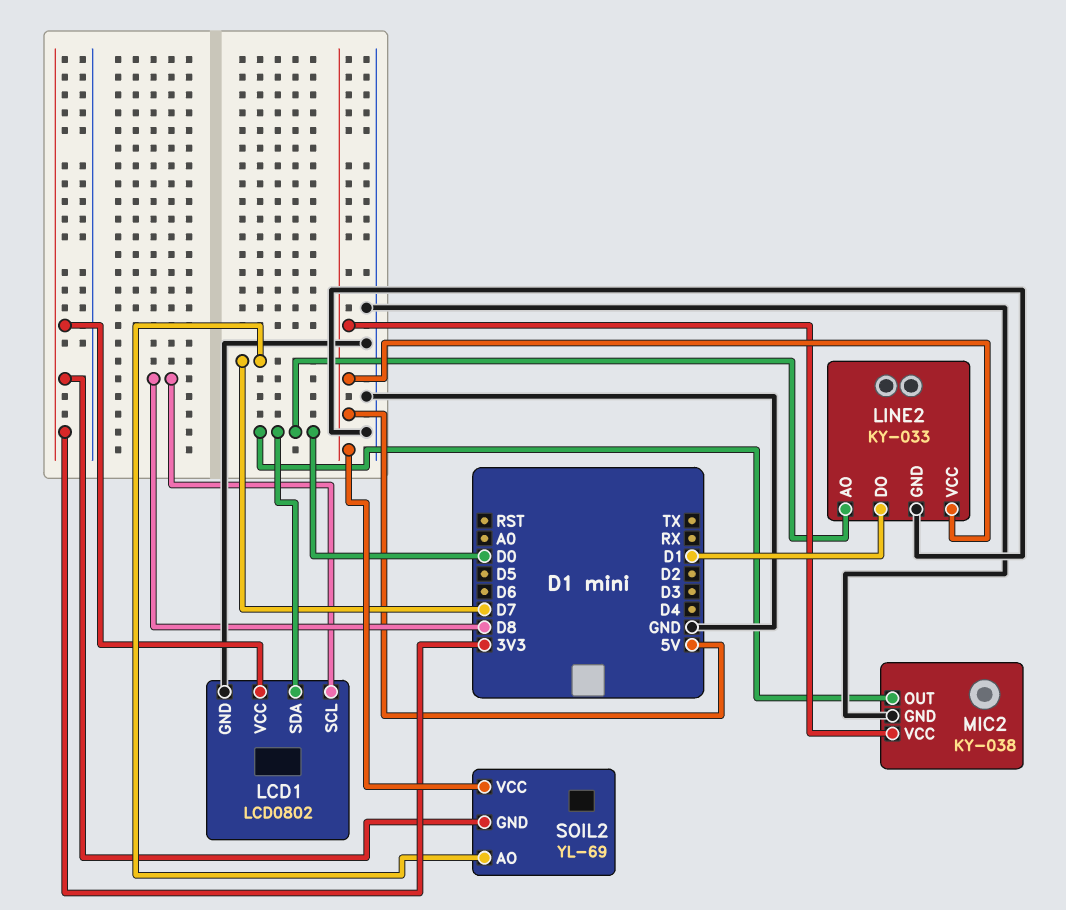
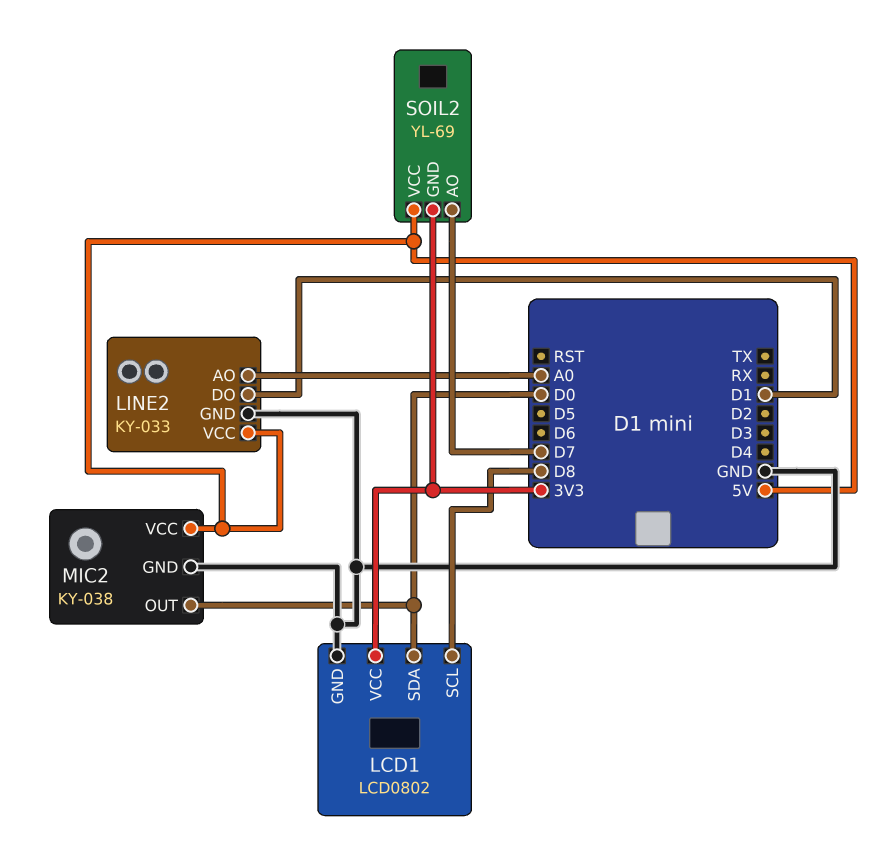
LINE2 pin AO: D0 -> A0

